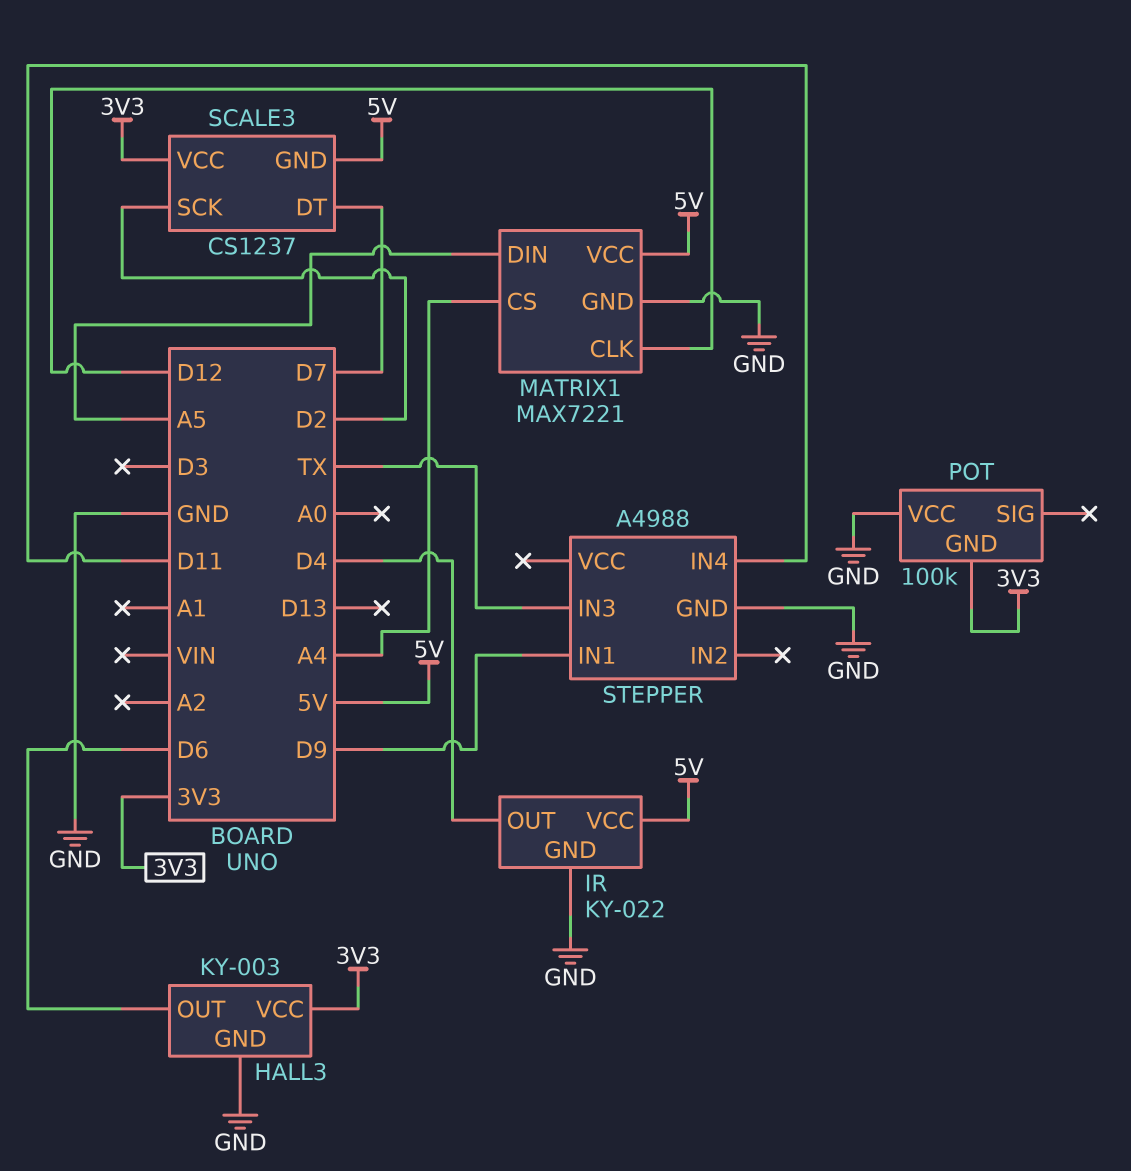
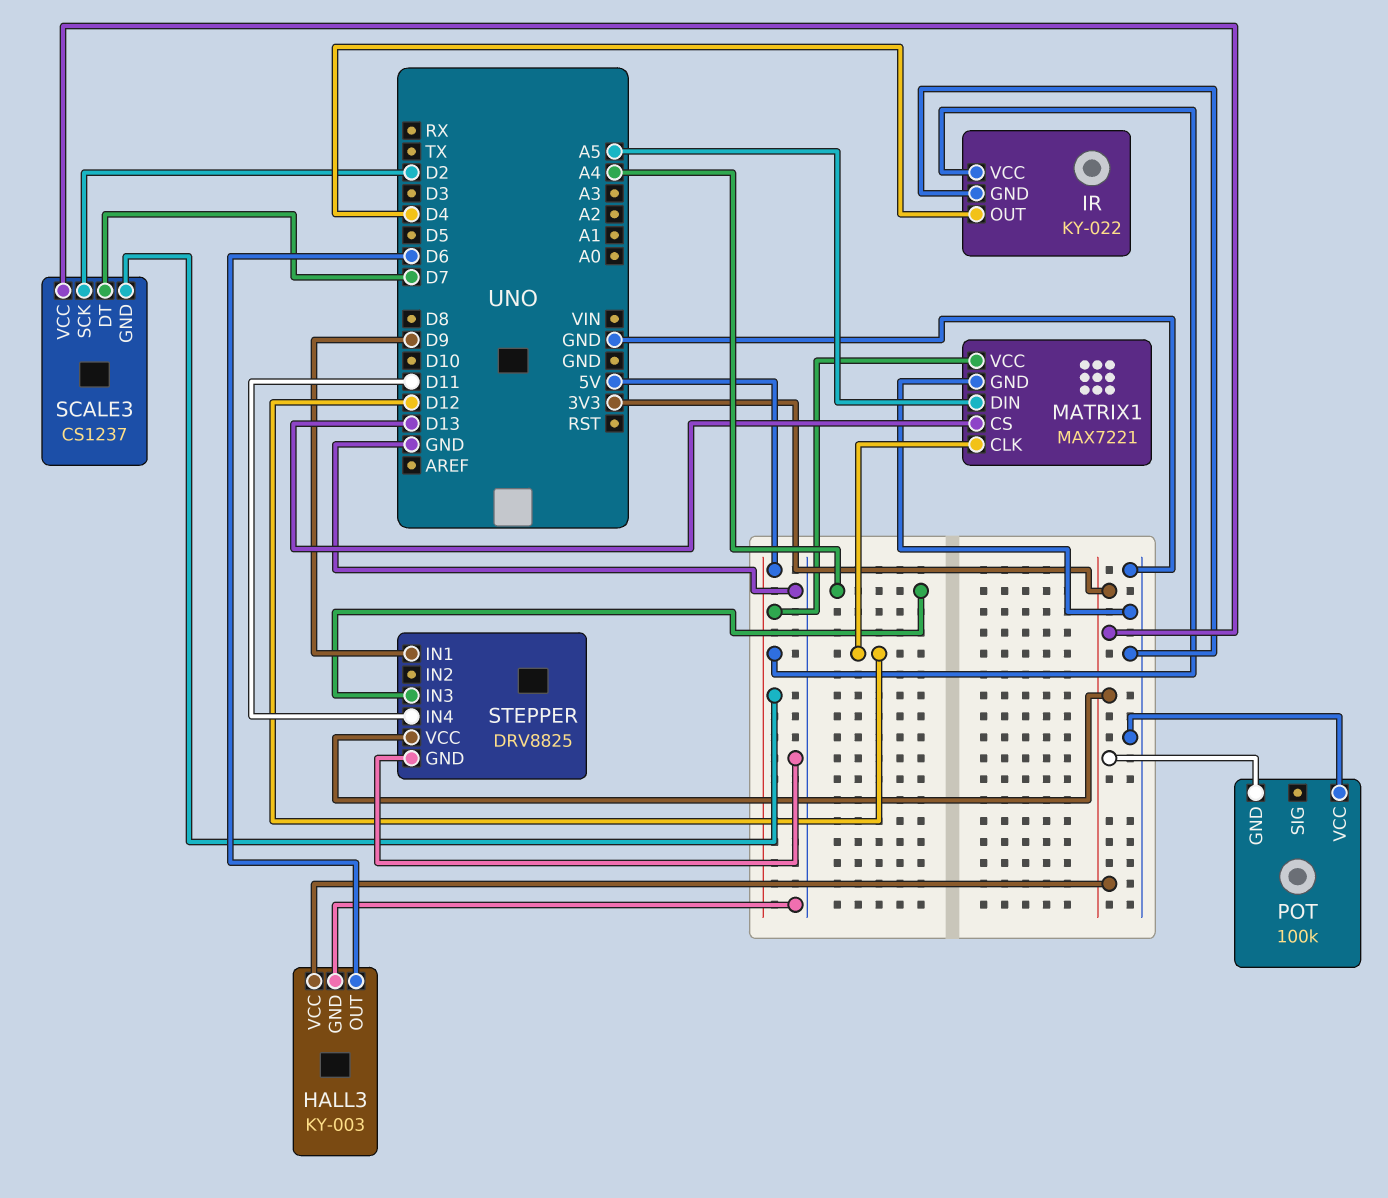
MATRIX1 pin CS: A4 -> D13
STEPPER: A4988 -> DRV8825
STEPPER pin IN3: TX -> A4
STEPPER pin VCC: none -> 3V3

